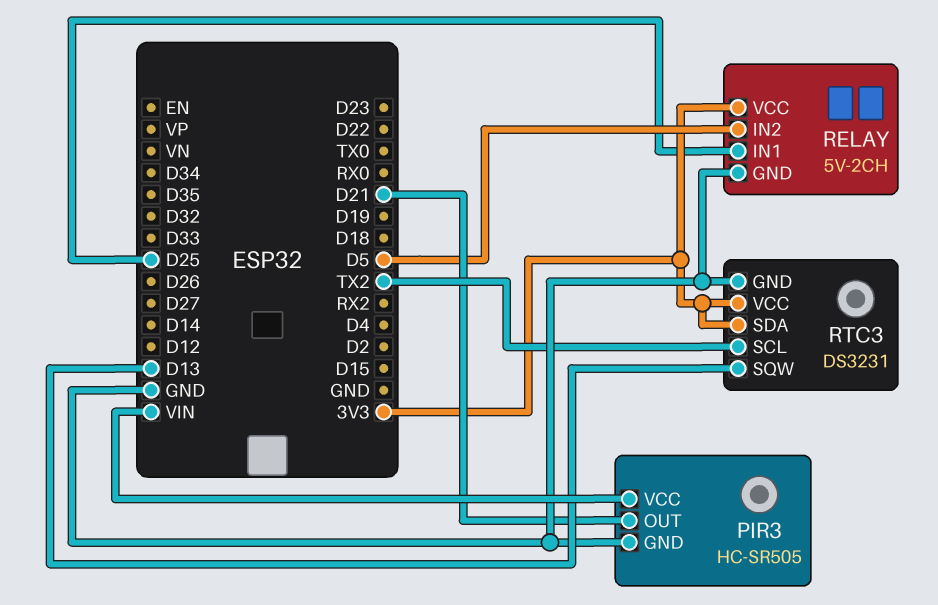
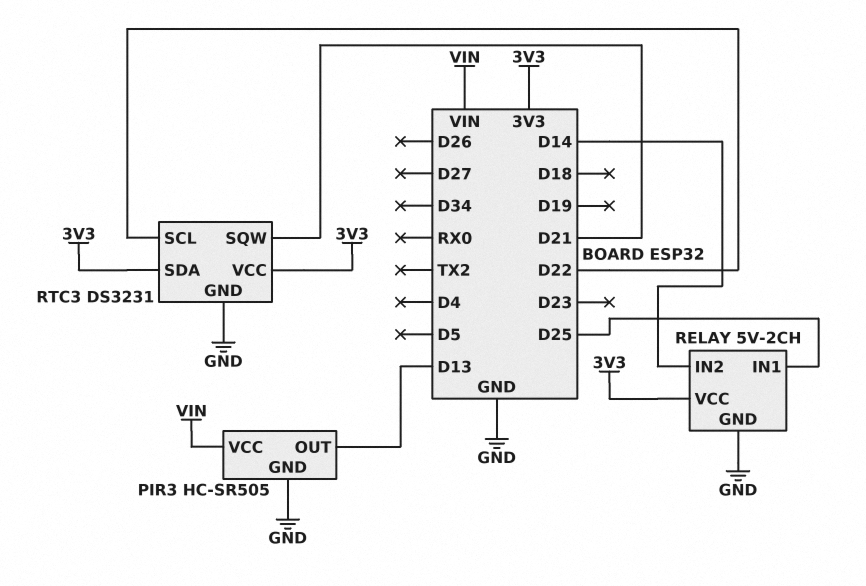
PIR3 pin OUT: D21 -> D13
RELAY pin IN2: D5 -> D14
RTC3 pin SCL: TX2 -> D22
RTC3 pin SQW: D13 -> D21

